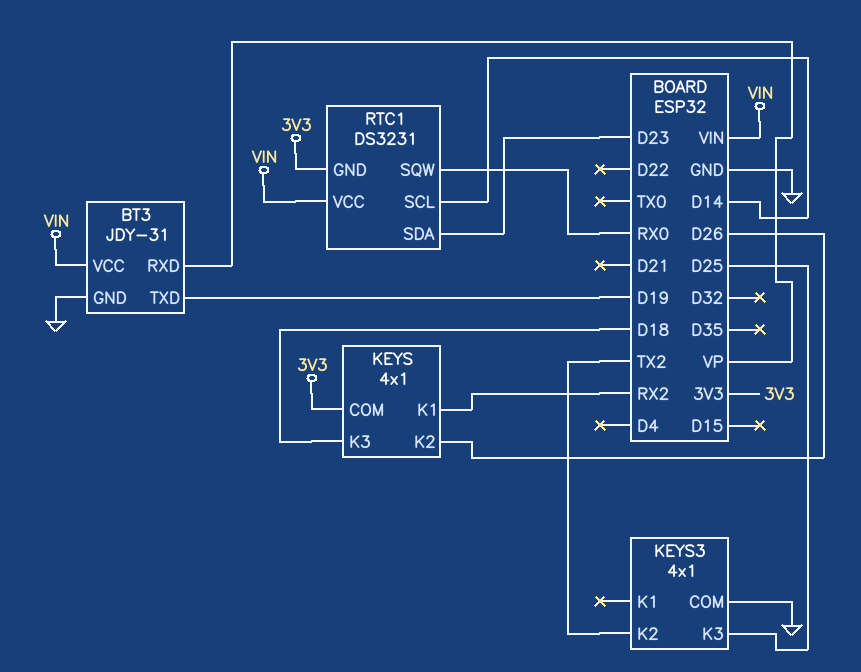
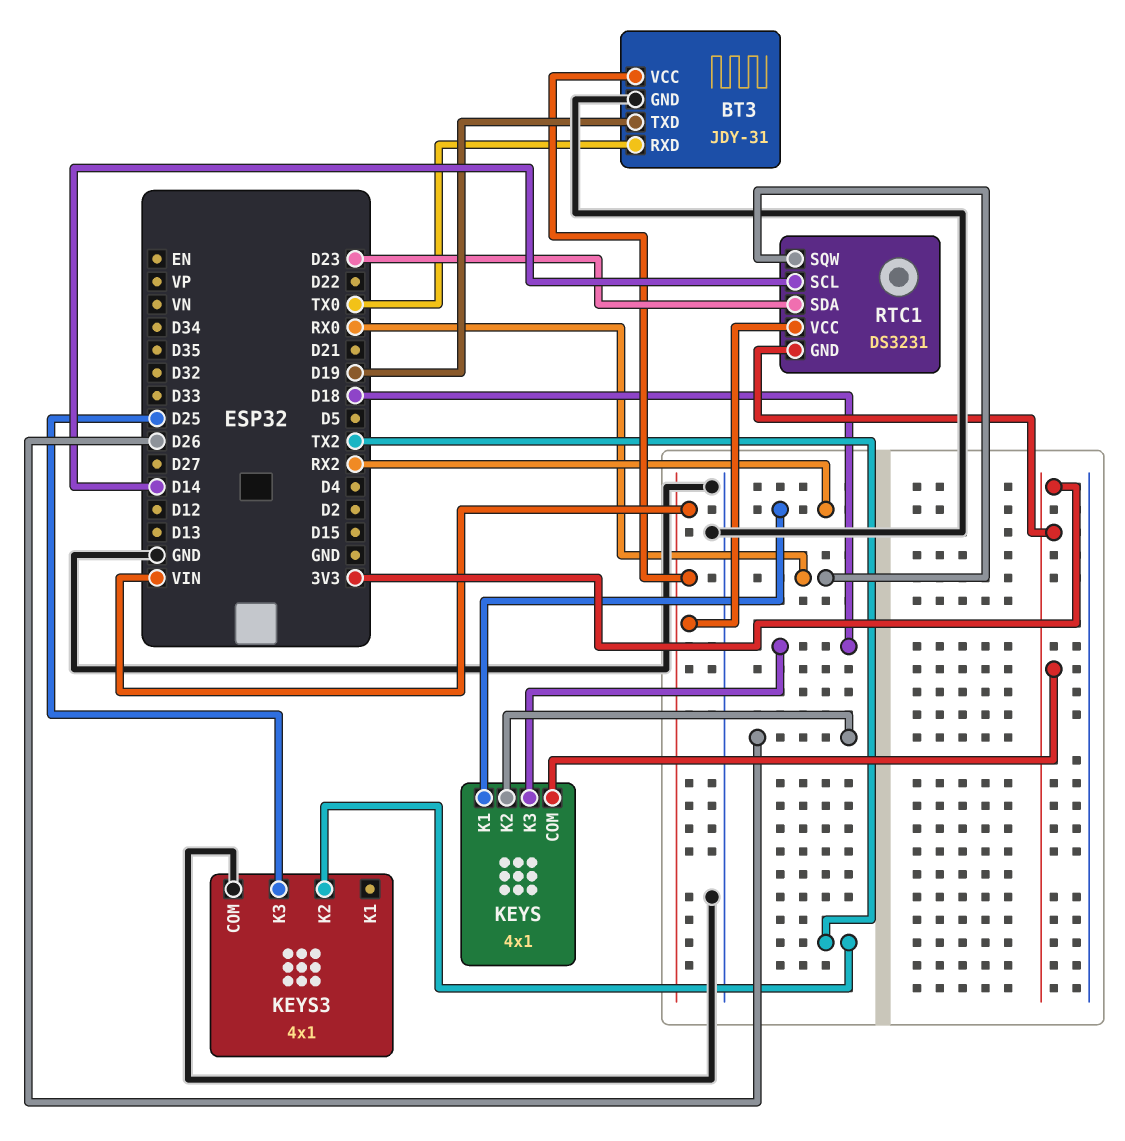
BT3 pin RXD: VP -> TX0

